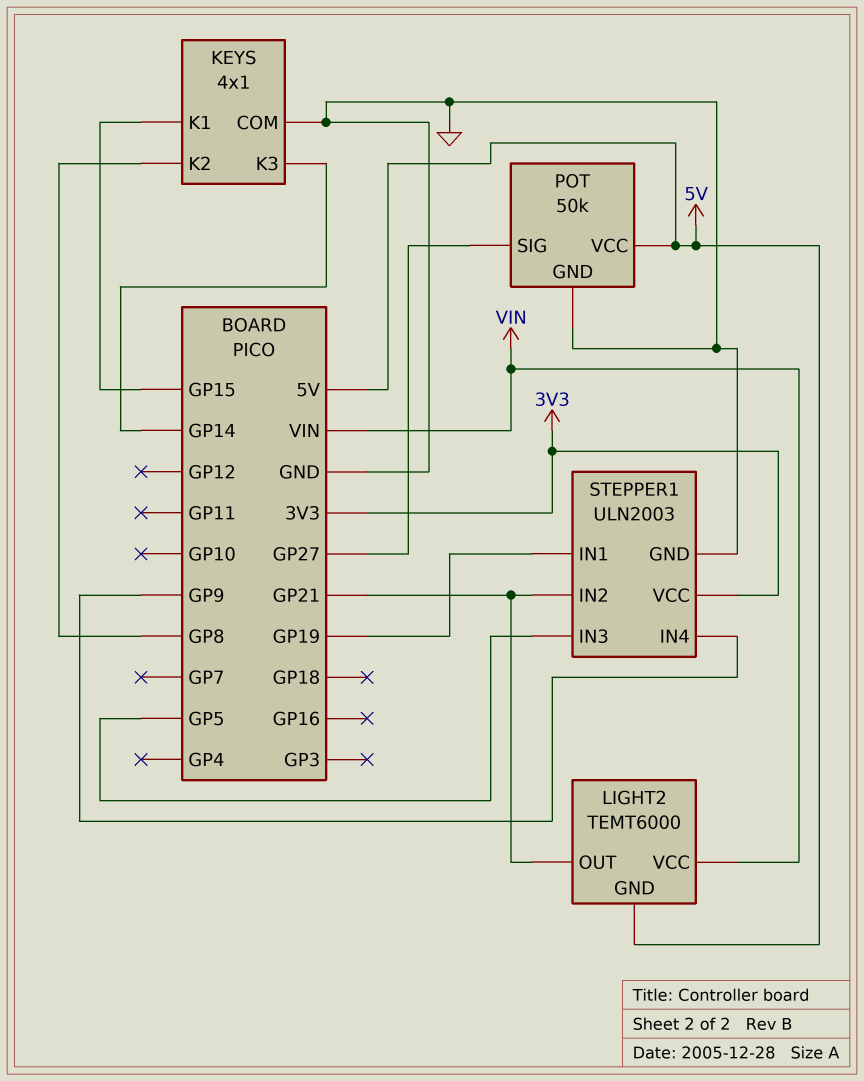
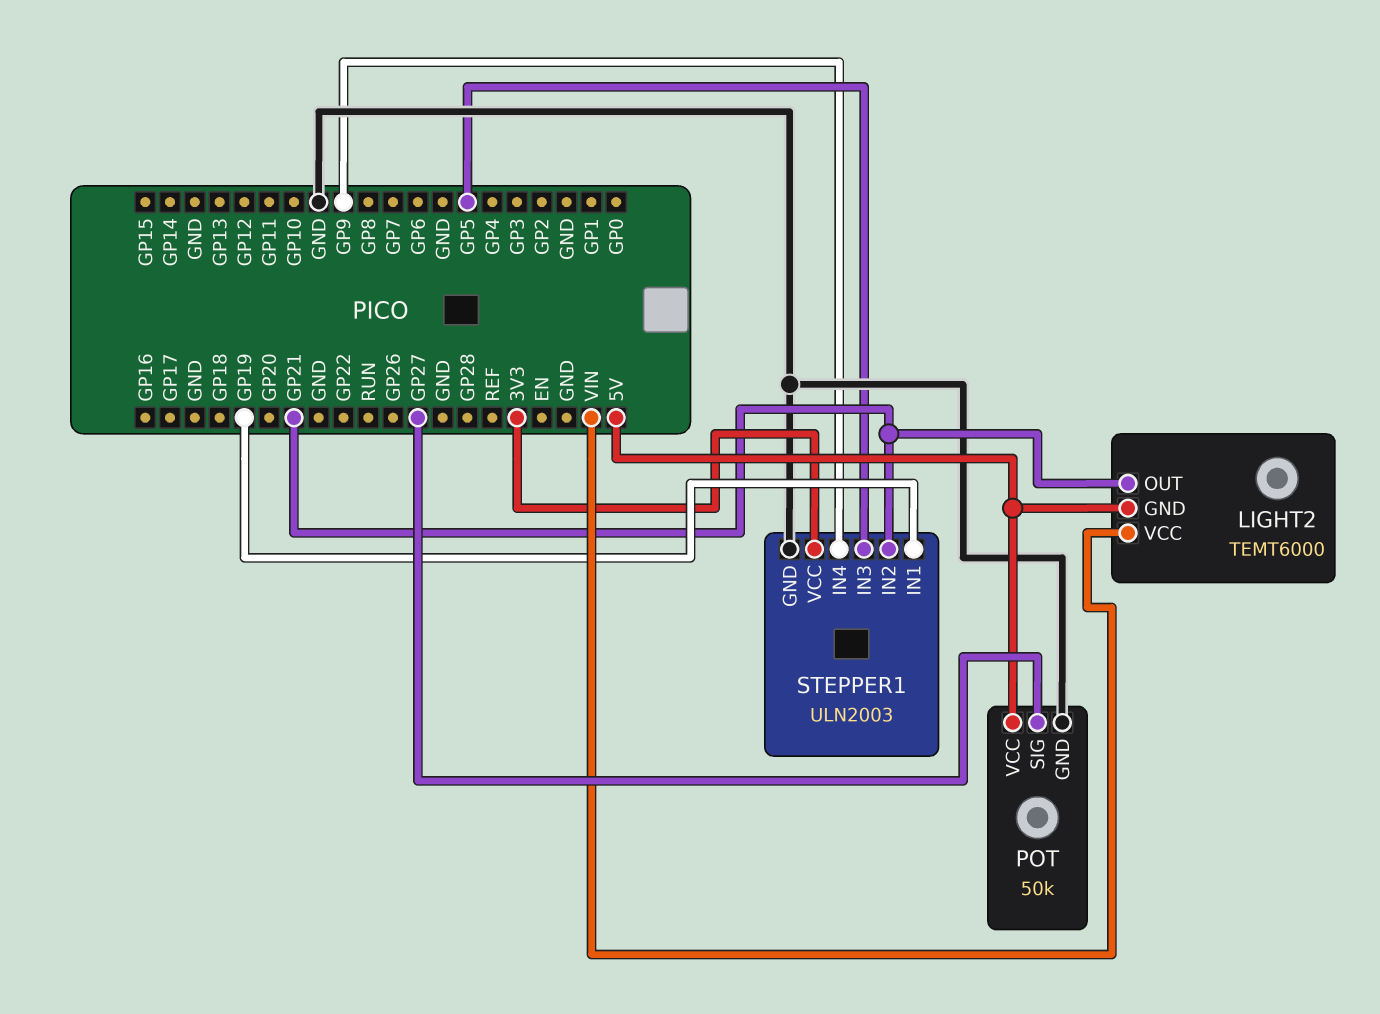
KEYS: 4x1 -> none
KEYS pin COM: GND -> none
KEYS pin K1: GP15 -> none
KEYS pin K2: GP8 -> none
KEYS pin K3: GP14 -> none

